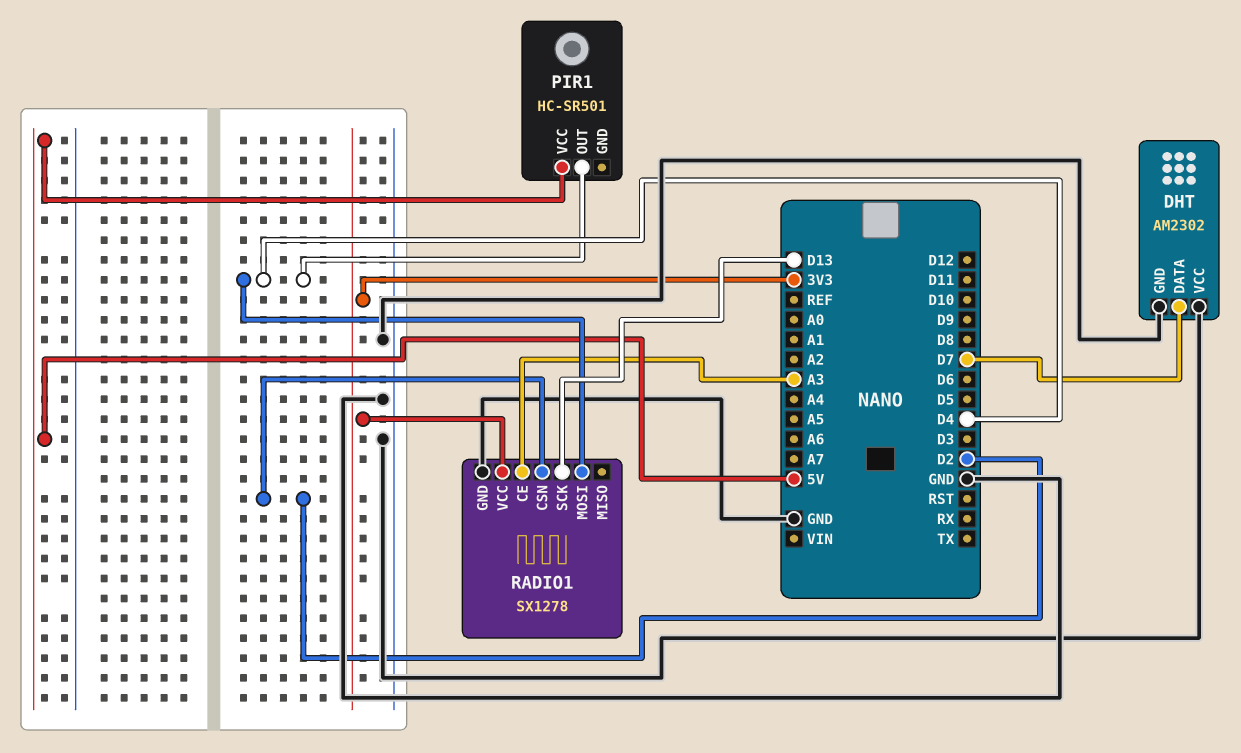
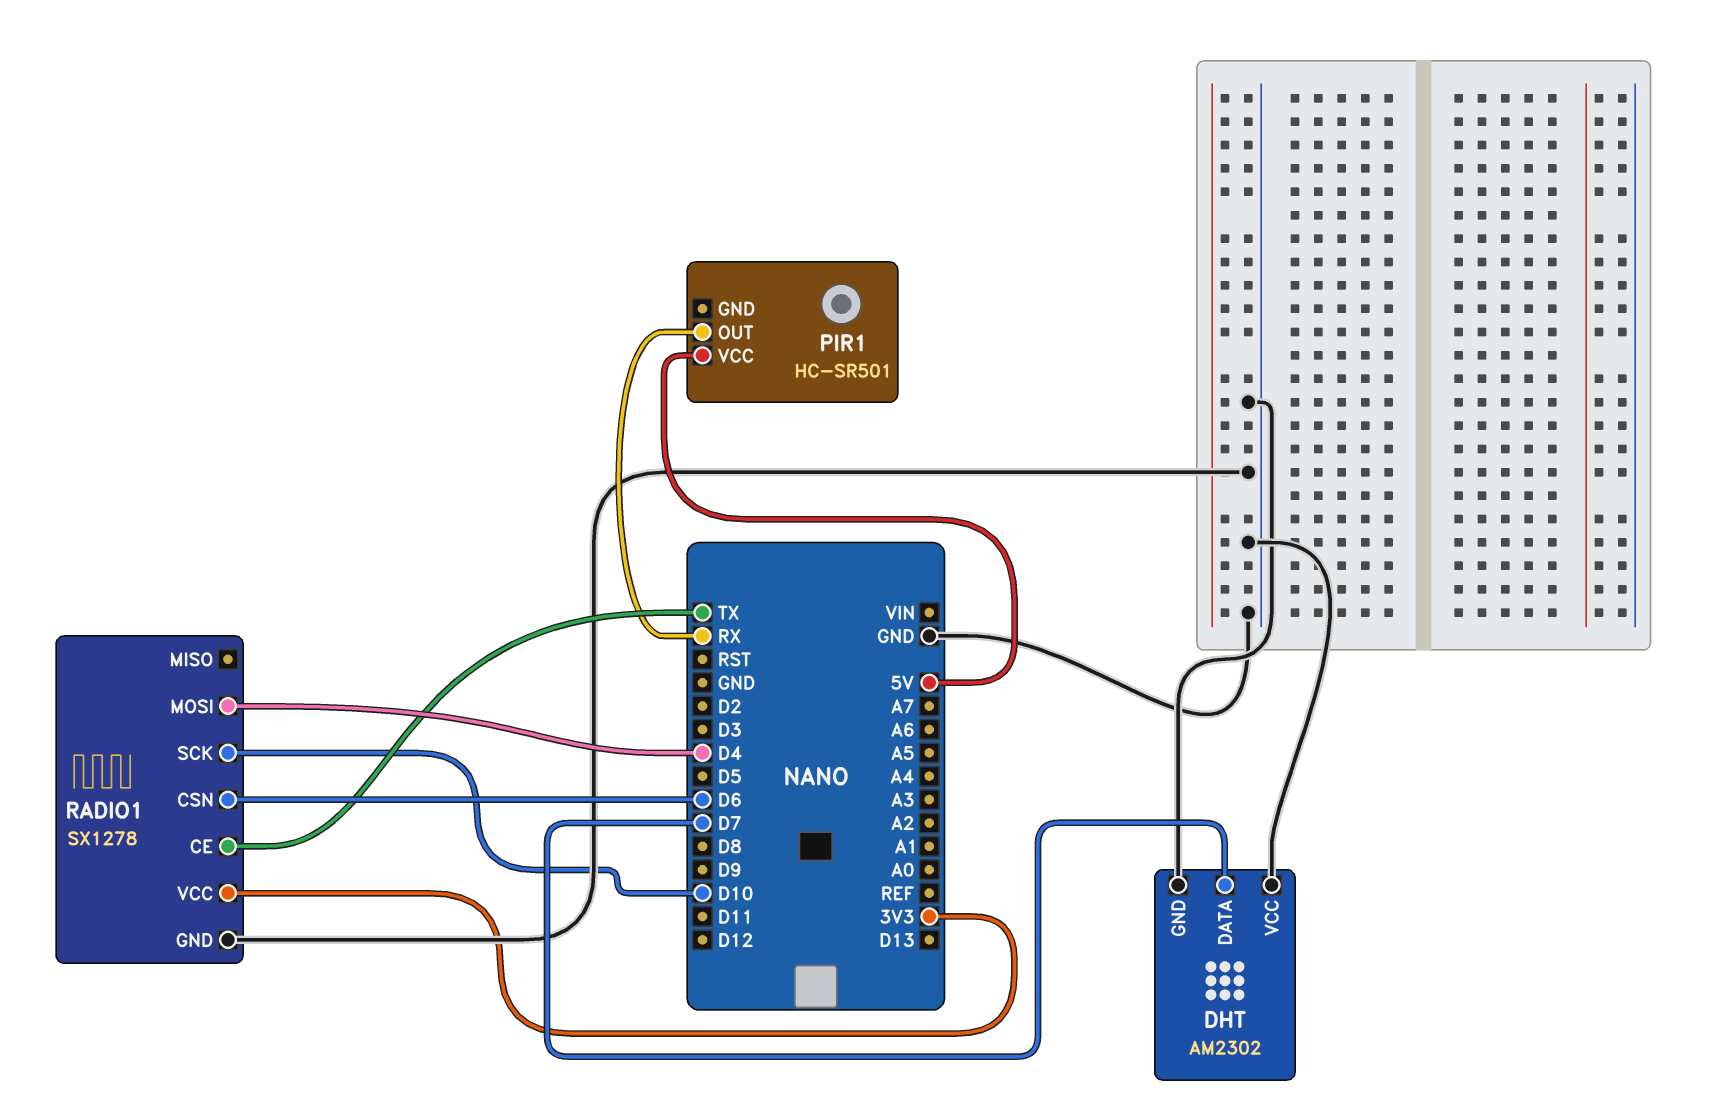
PIR1 pin OUT: D4 -> RX
RADIO1 pin CE: A3 -> TX
RADIO1 pin CSN: D2 -> D6
RADIO1 pin SCK: D13 -> D10

